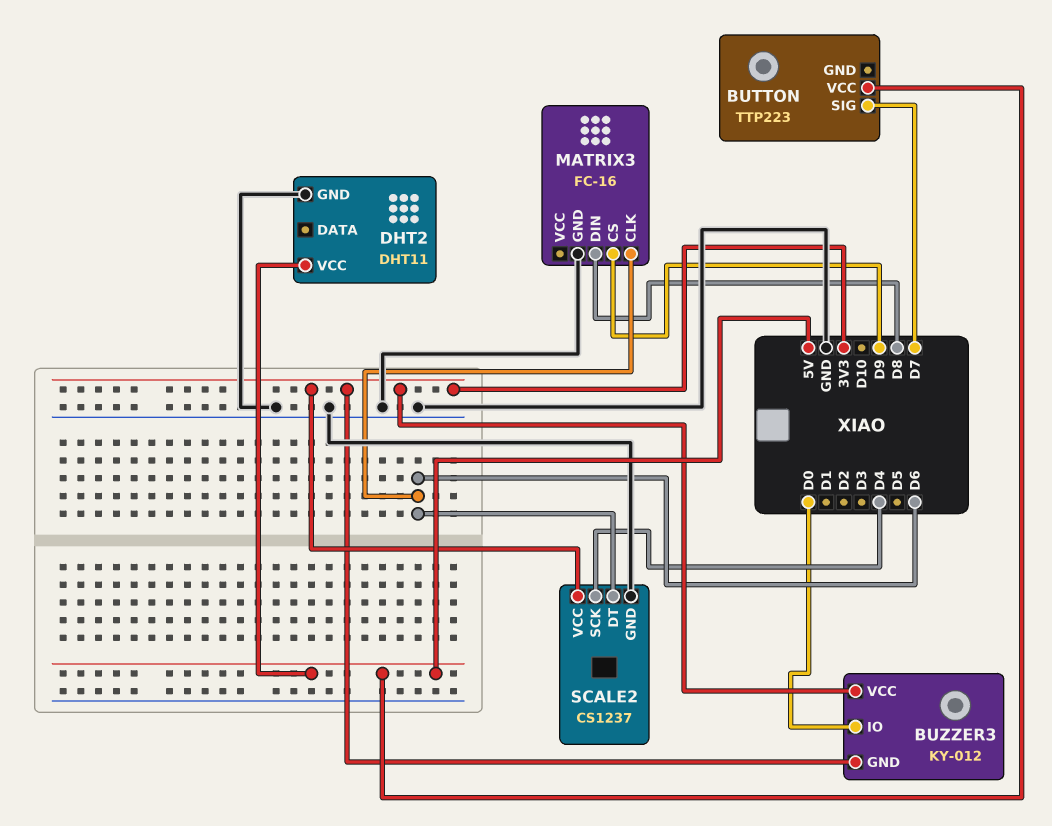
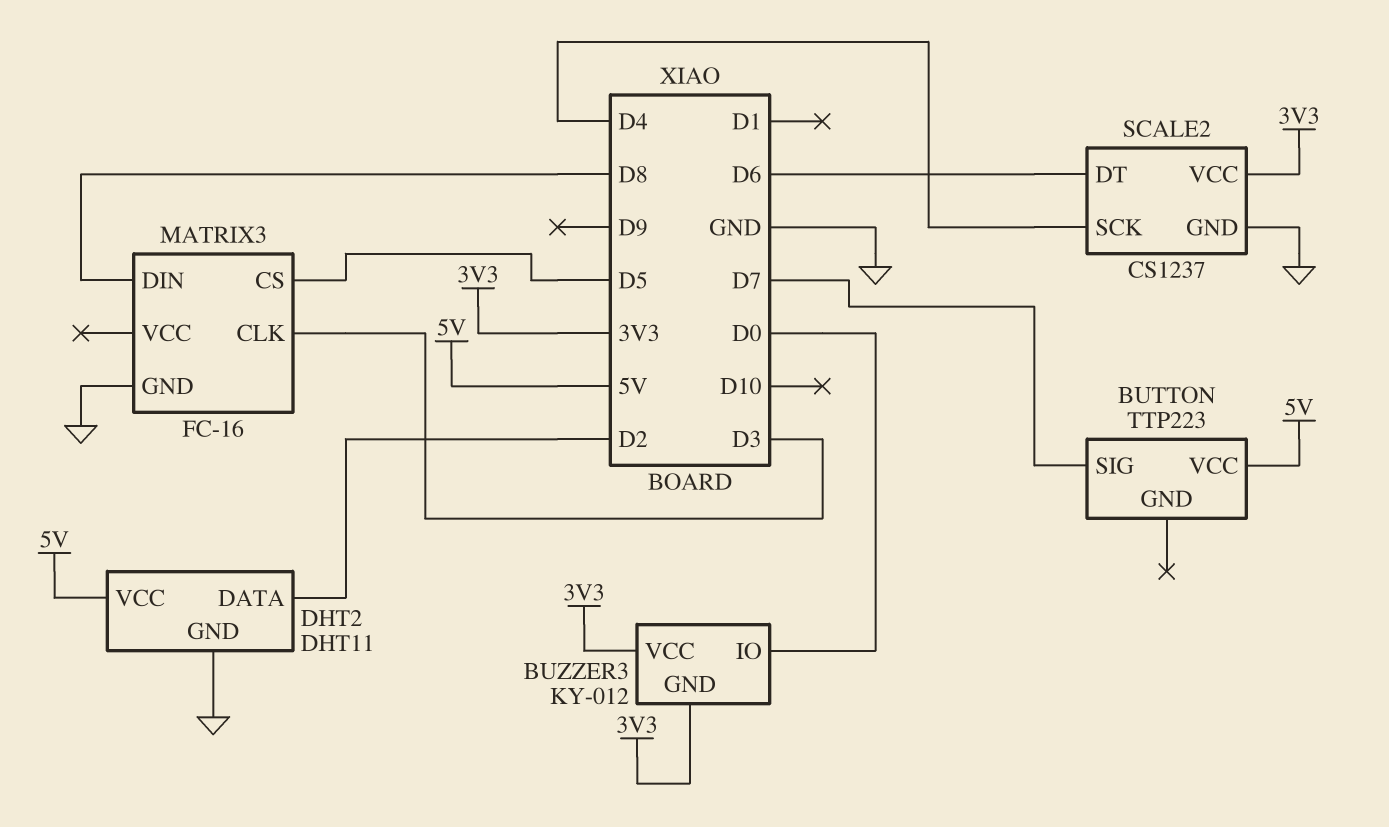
DHT2 pin DATA: none -> D2
MATRIX3 pin CLK: D6 -> D3
MATRIX3 pin CS: D9 -> D5

